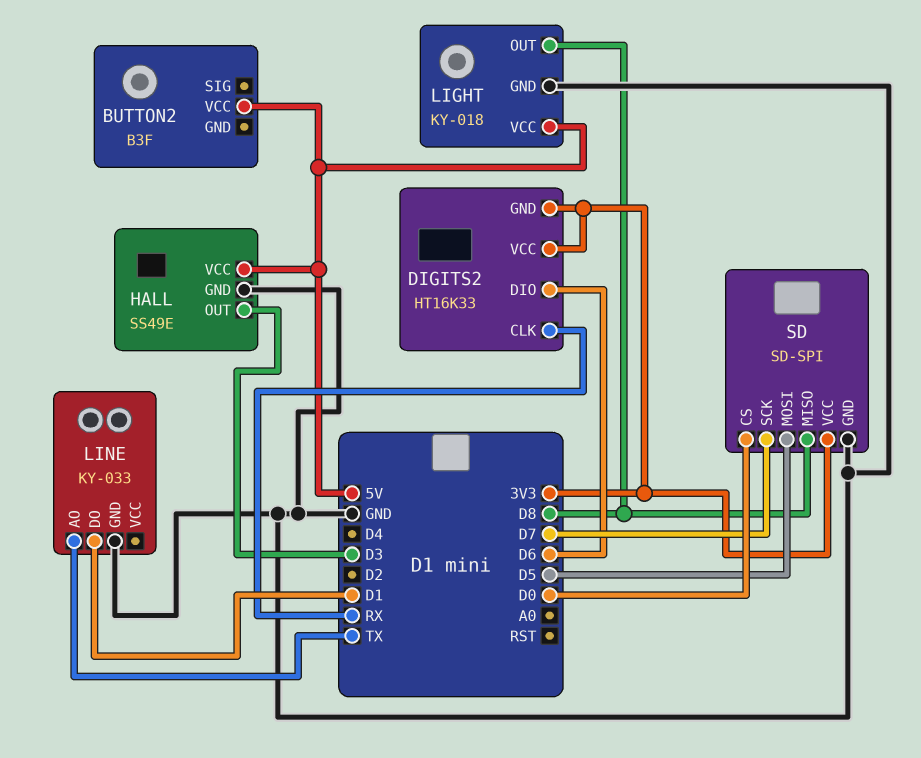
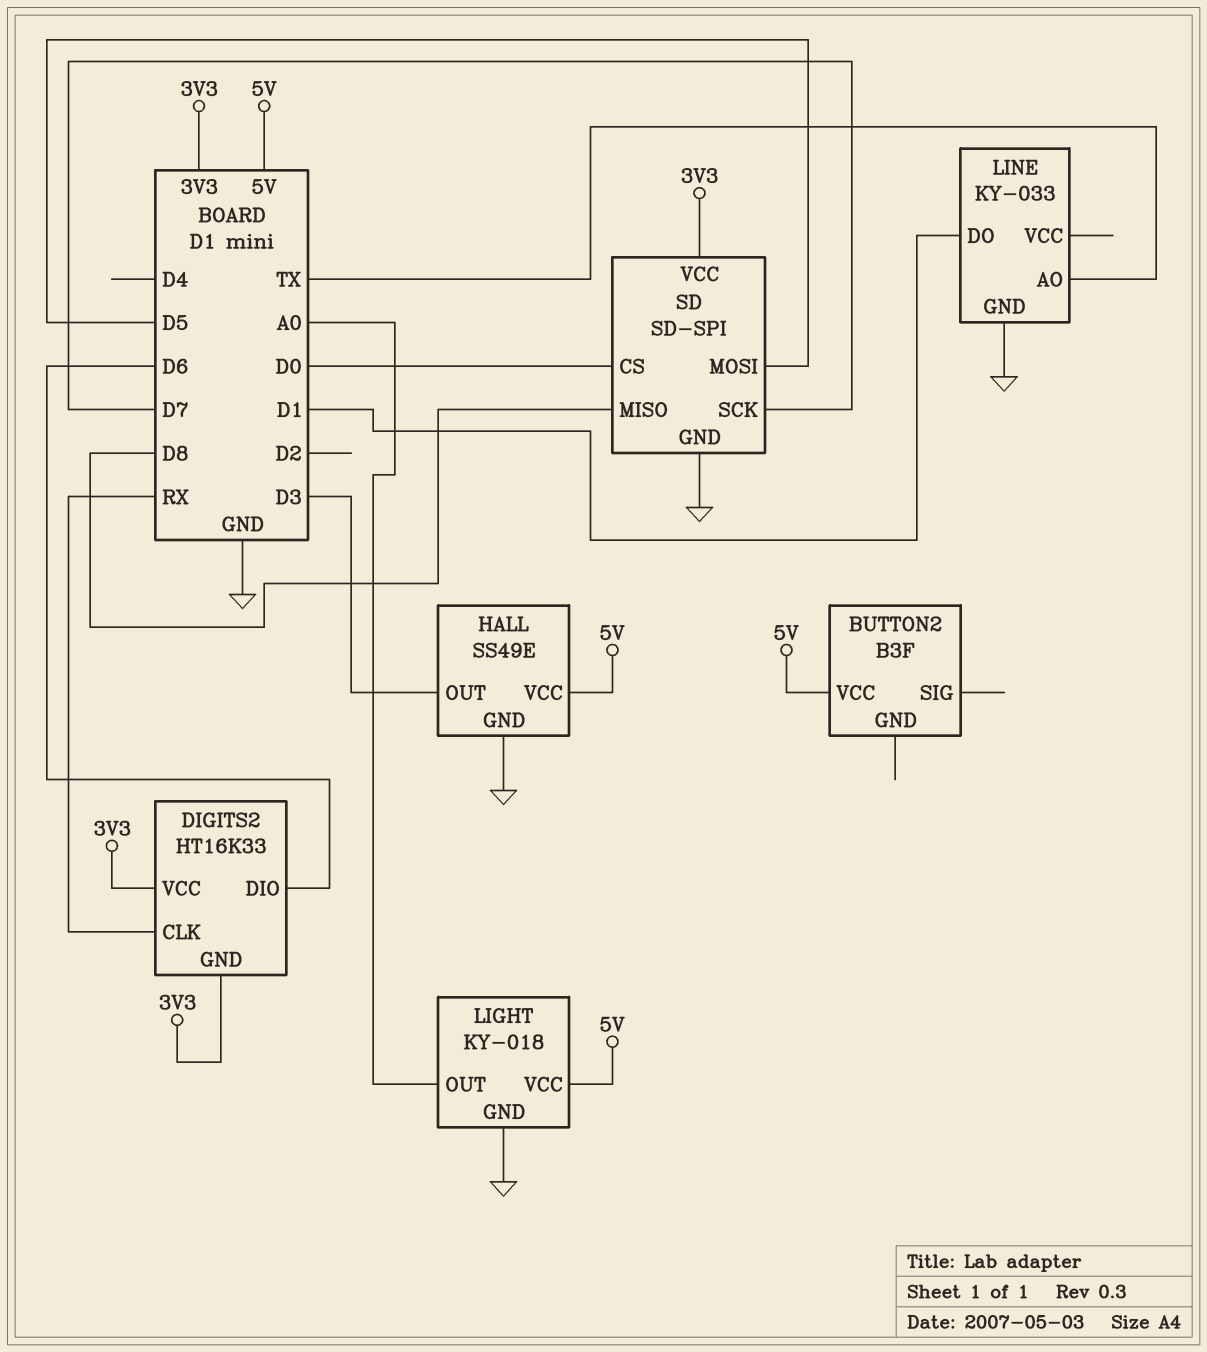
LIGHT pin OUT: D8 -> A0

